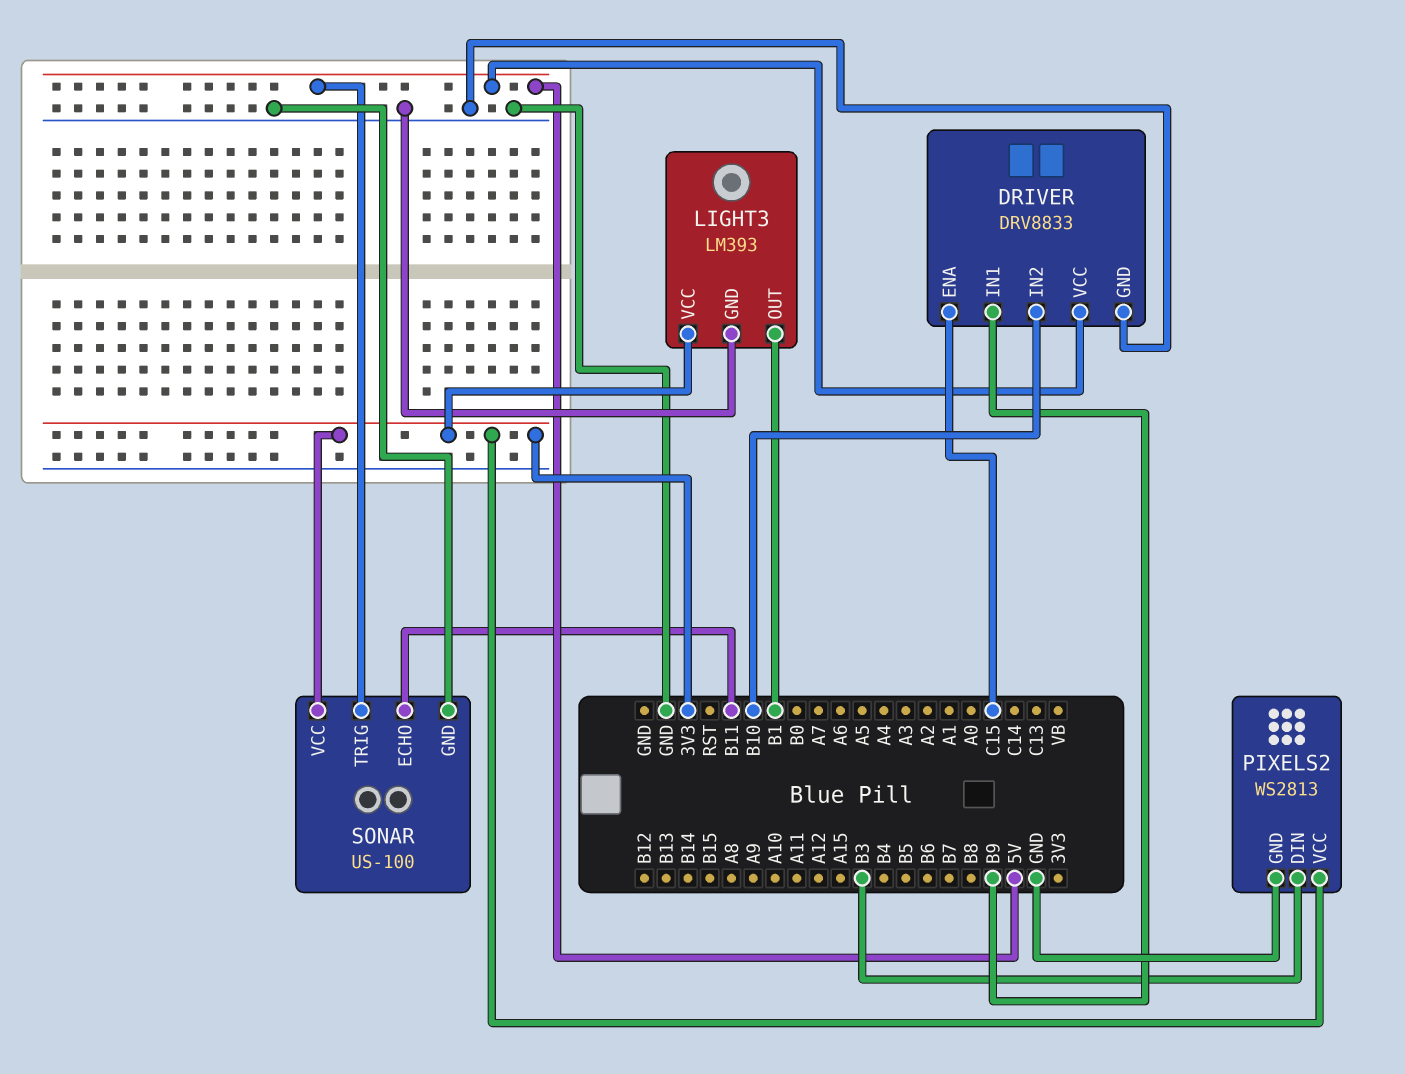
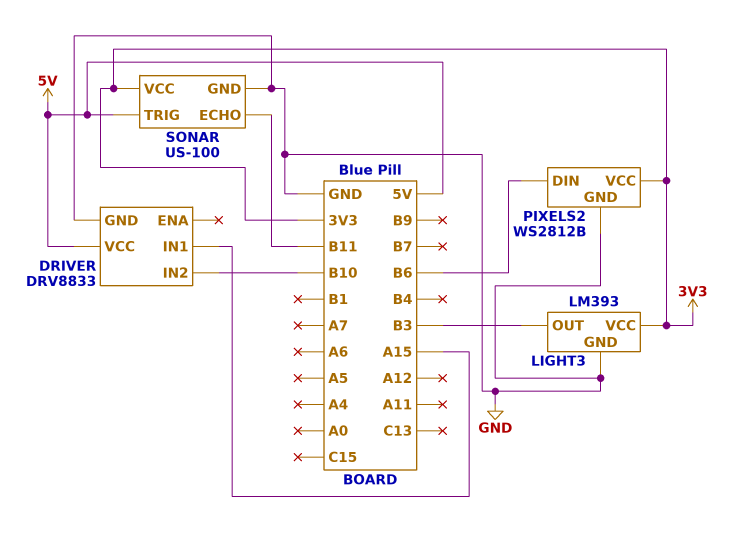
DRIVER pin ENA: C15 -> none
DRIVER pin IN1: B9 -> A15
LIGHT3 pin OUT: B1 -> B3
PIXELS2: WS2813 -> WS2812B
PIXELS2 pin DIN: B3 -> B6

